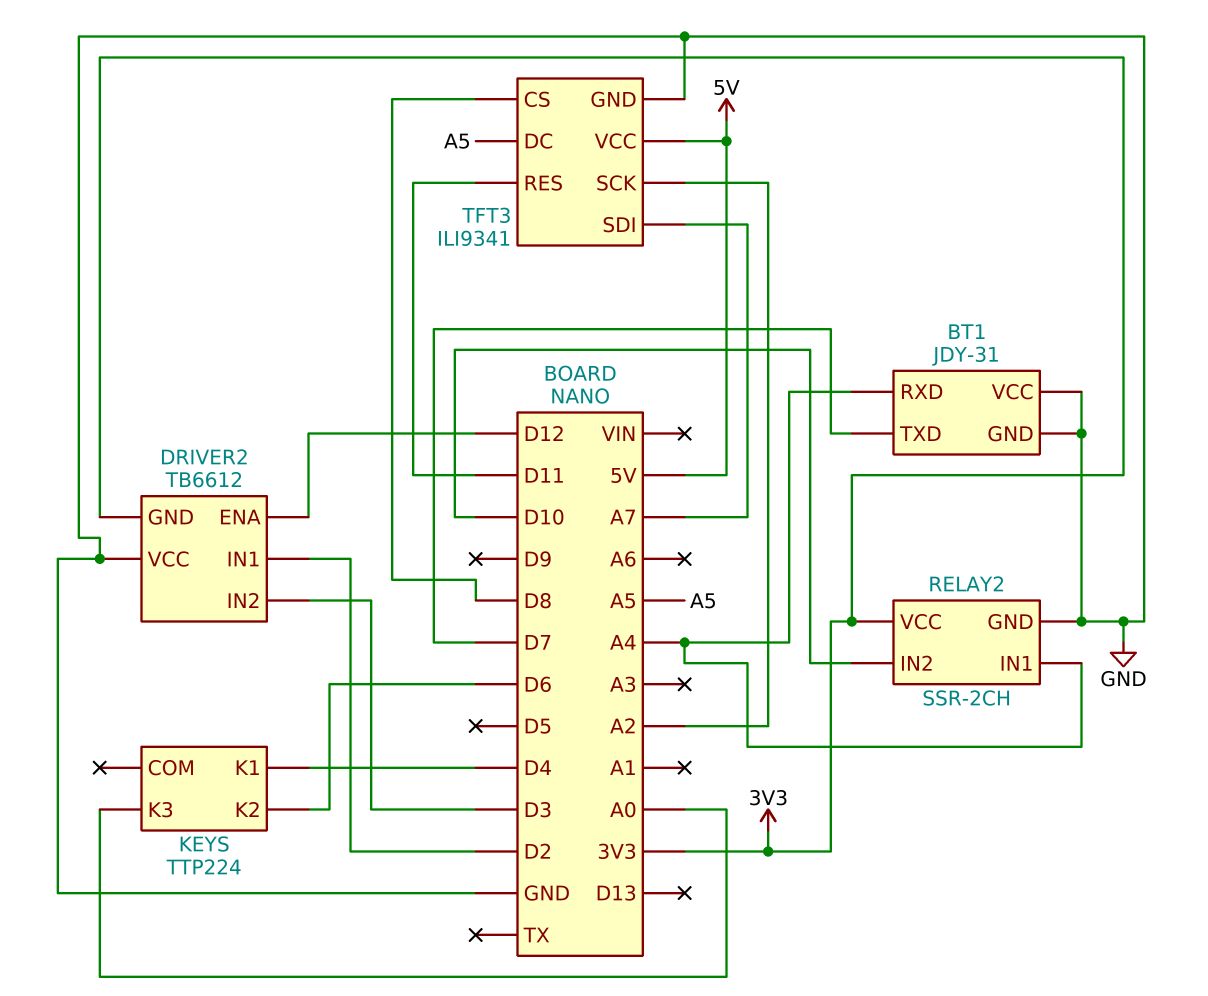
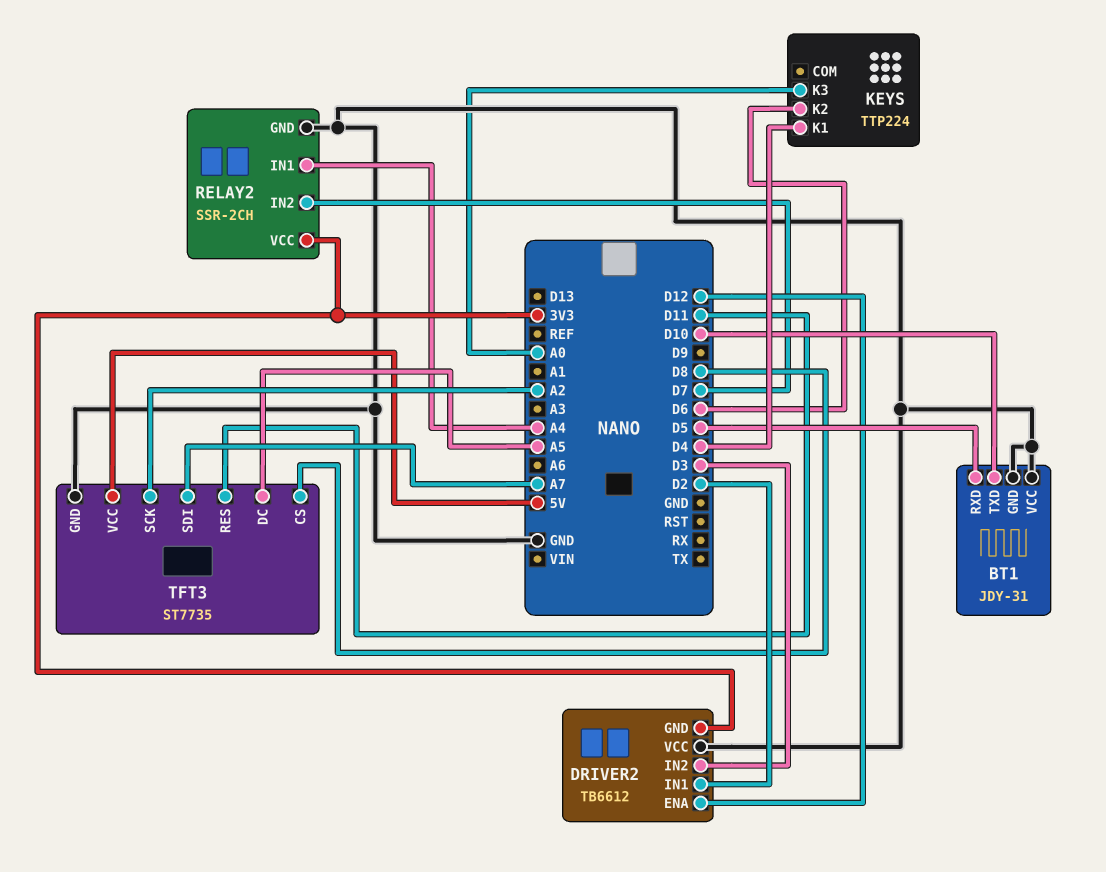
BT1 pin RXD: A4 -> D5
BT1 pin TXD: D7 -> D10
RELAY2 pin IN2: D10 -> D7
TFT3: ILI9341 -> ST7735

